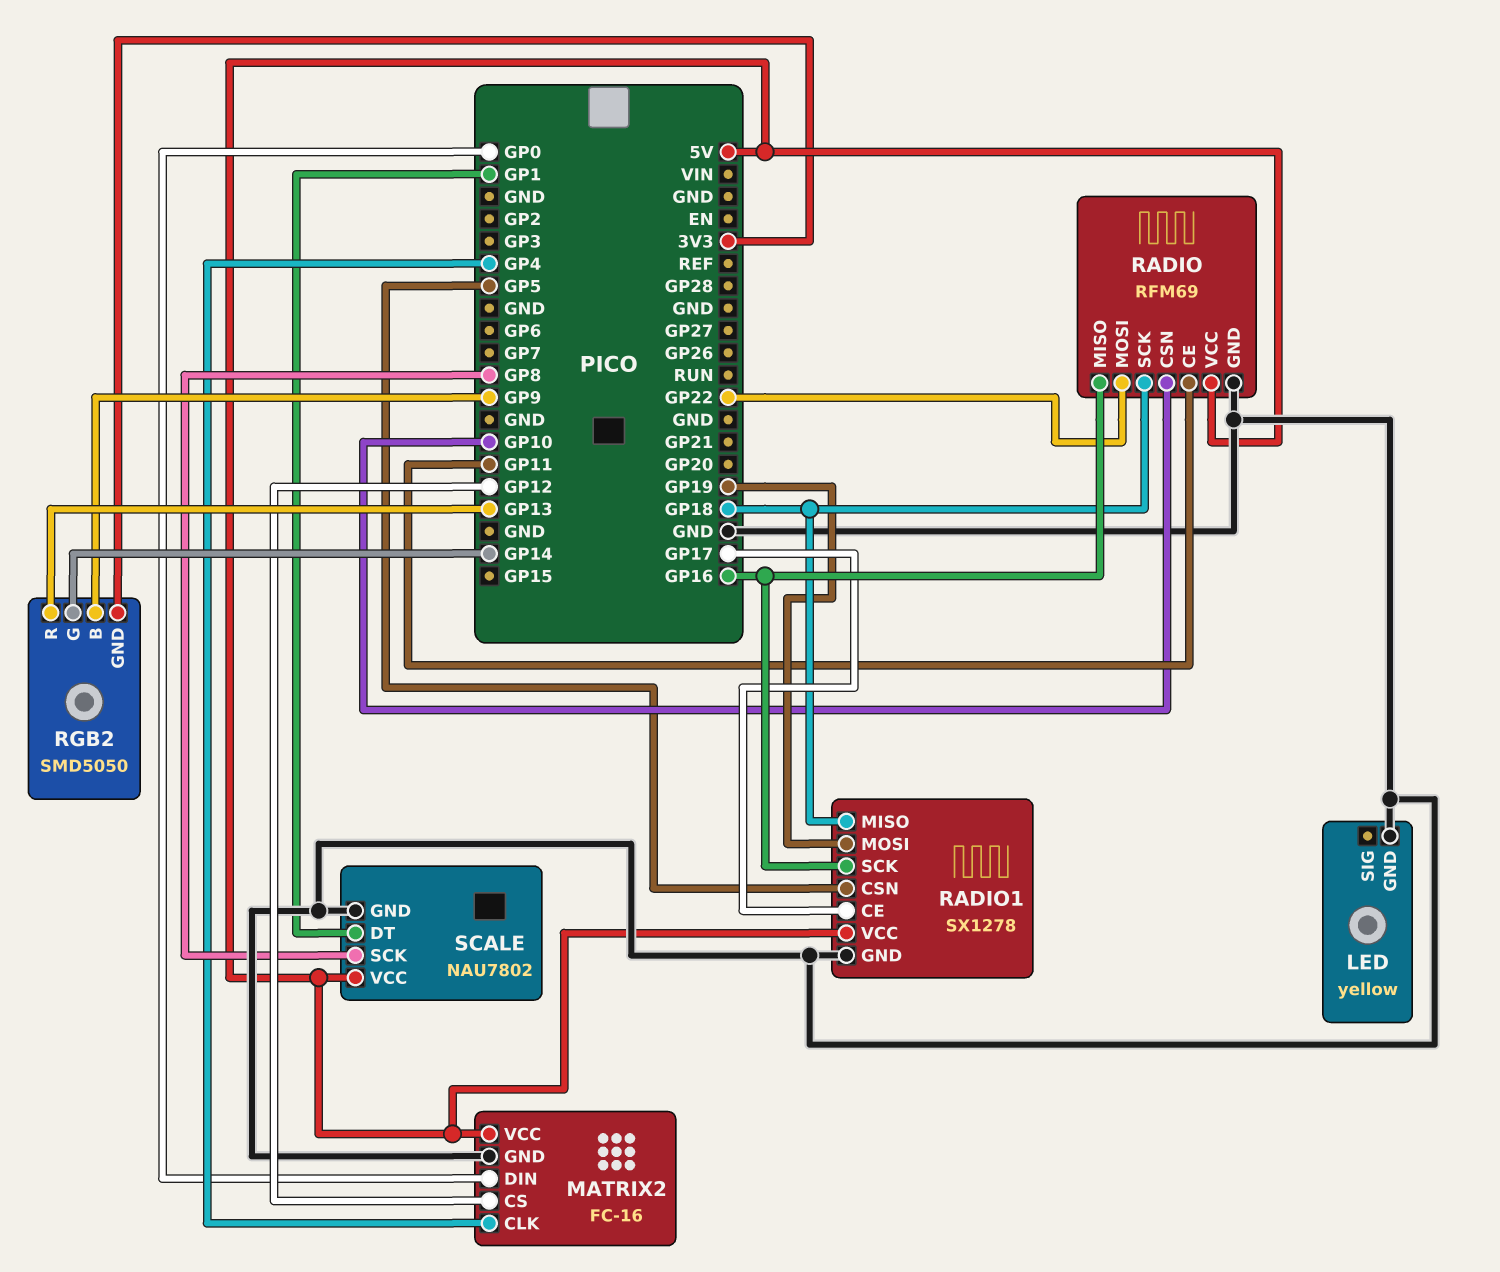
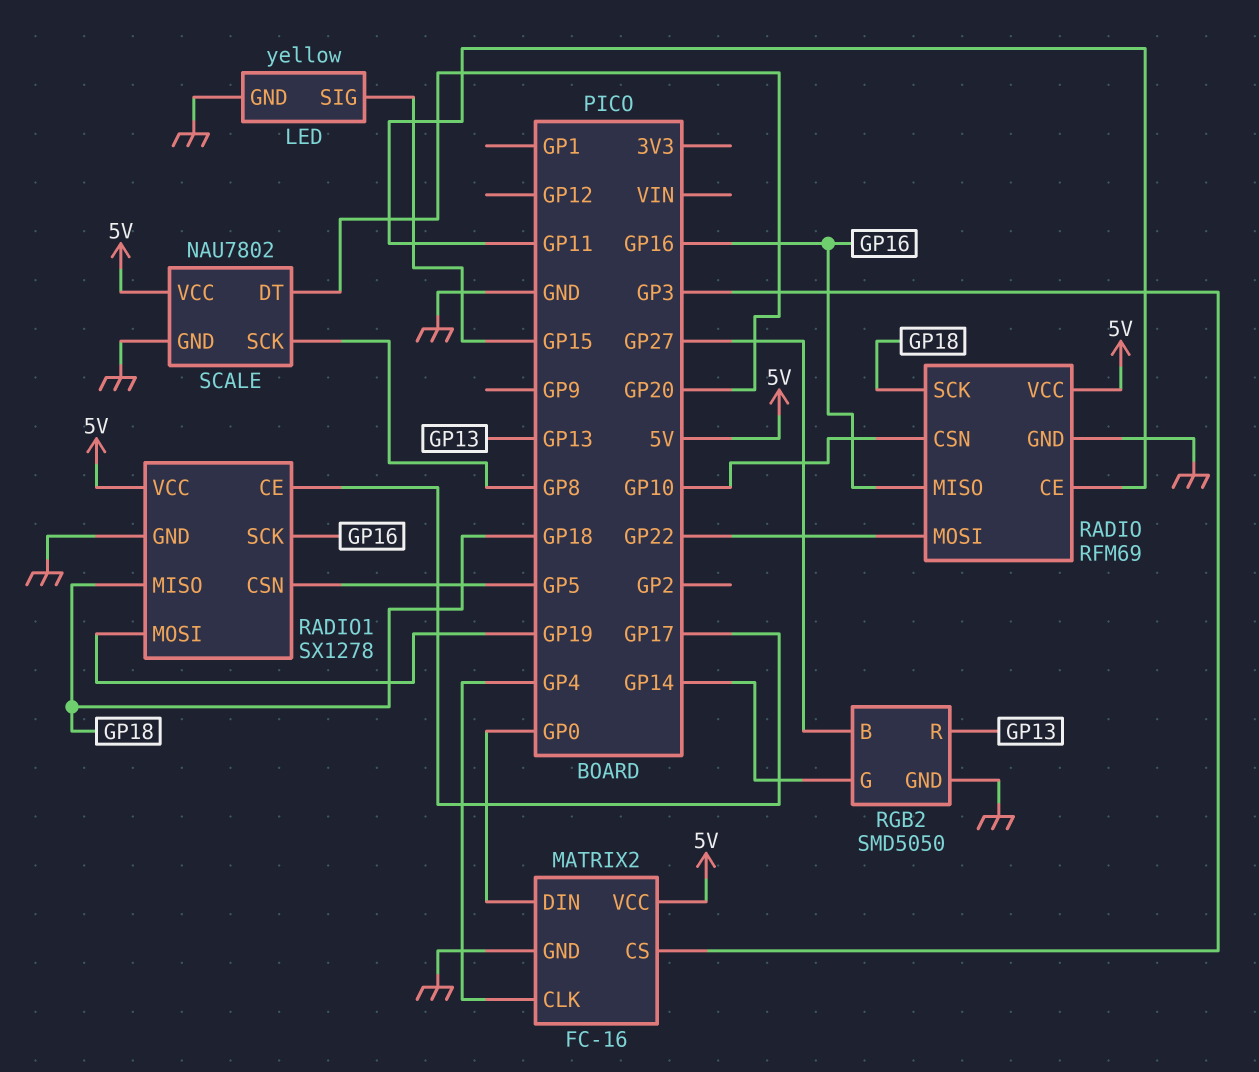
LED pin SIG: none -> GP15
MATRIX2 pin CS: GP12 -> GP3
RGB2 pin B: GP9 -> GP27
RGB2 pin GND: 3V3 -> GND
SCALE pin DT: GP1 -> GP20

